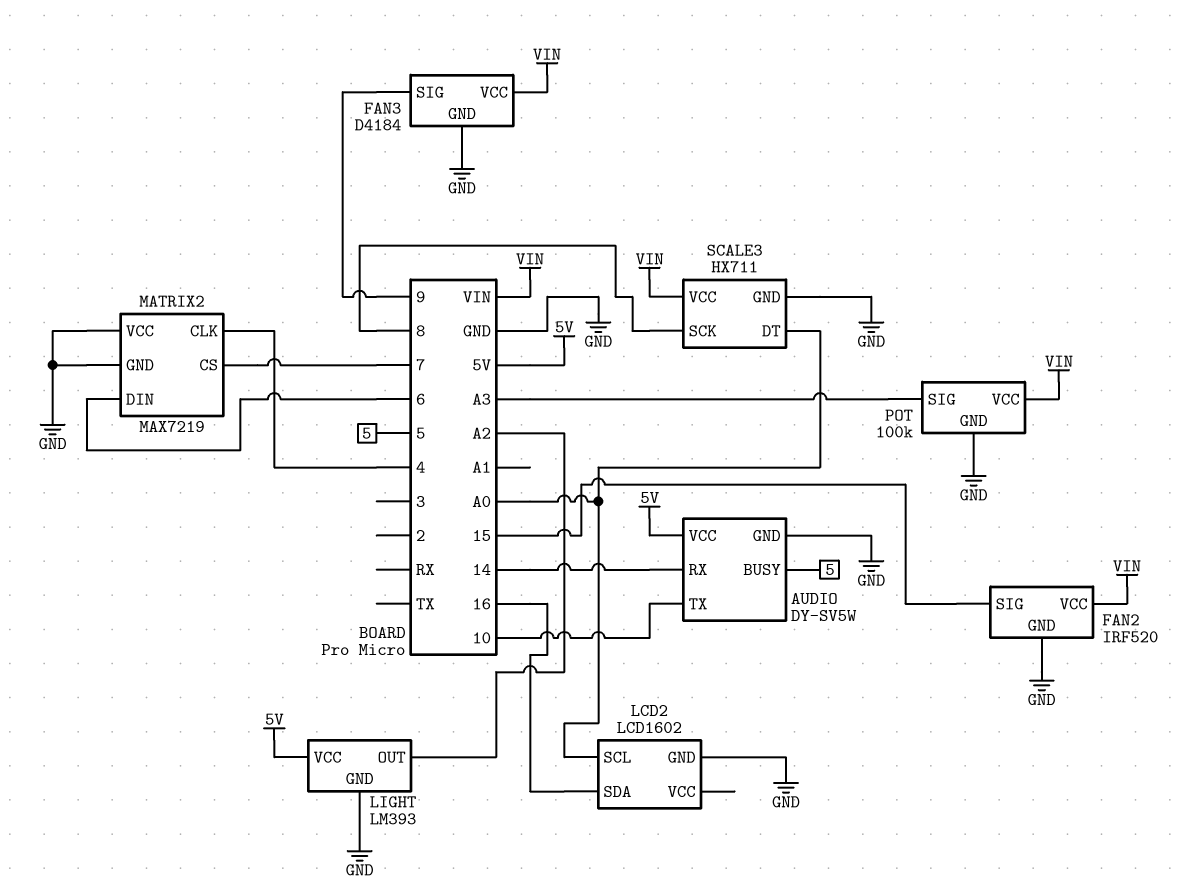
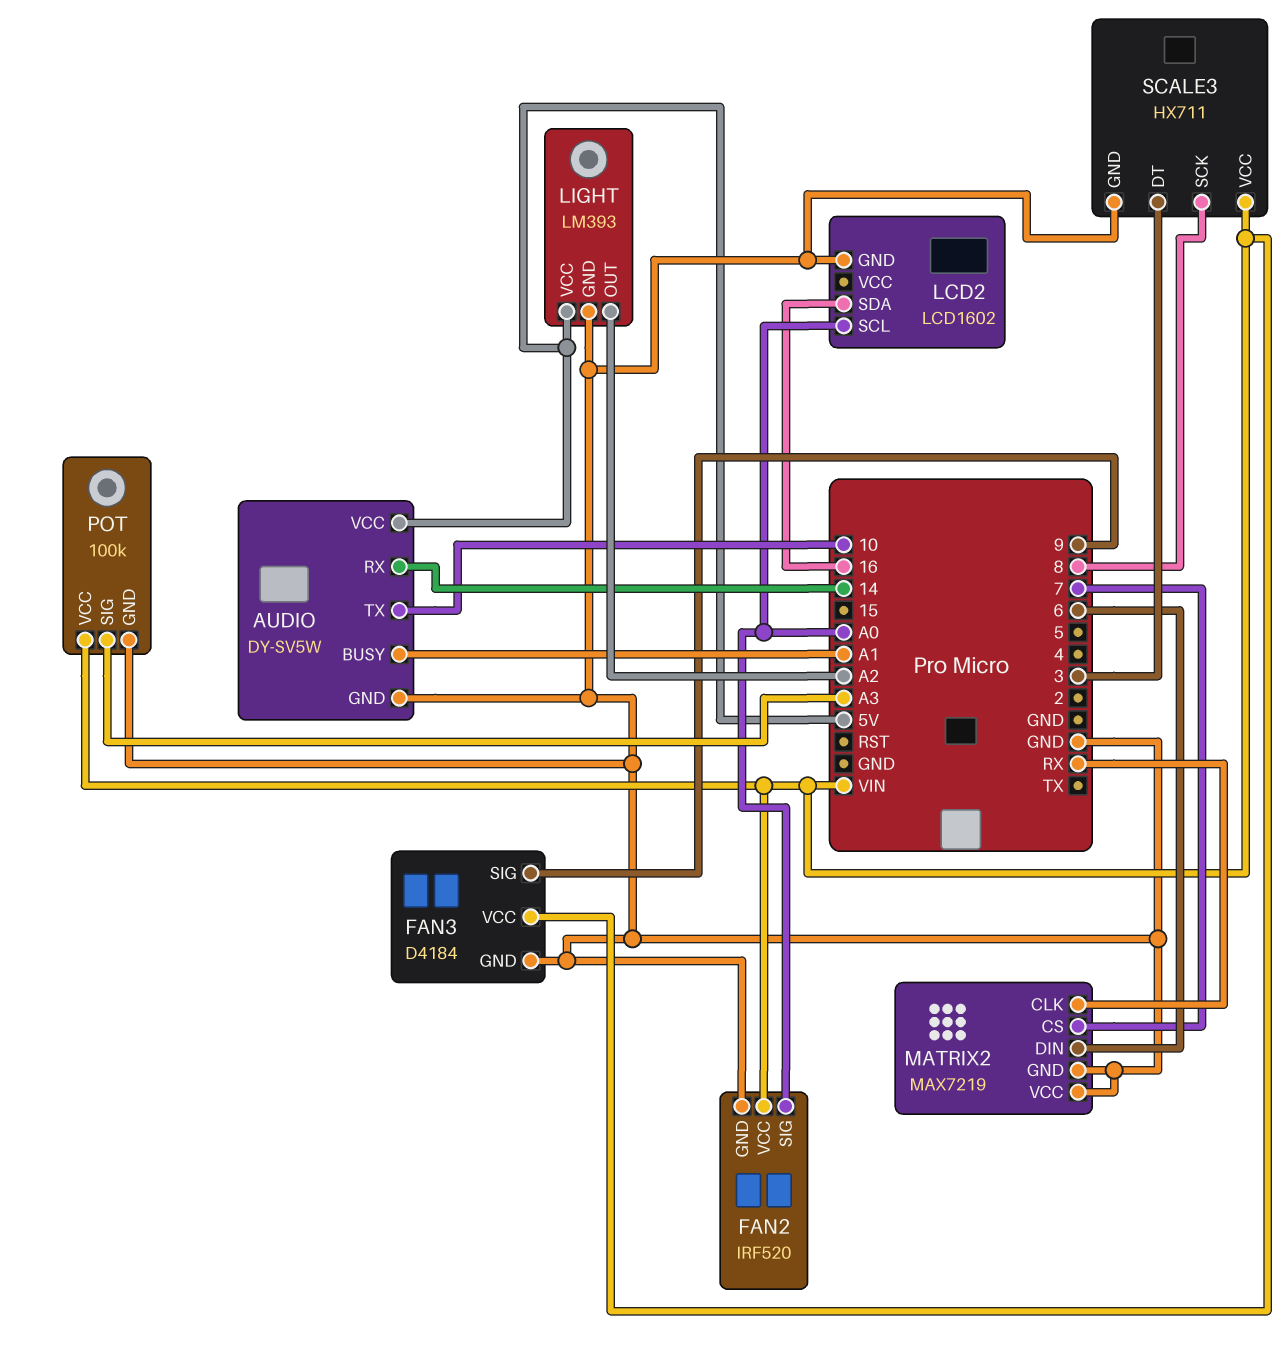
AUDIO pin BUSY: 5 -> A1
FAN2 pin SIG: 15 -> A0
MATRIX2 pin CLK: 4 -> RX
SCALE3 pin DT: A0 -> 3

